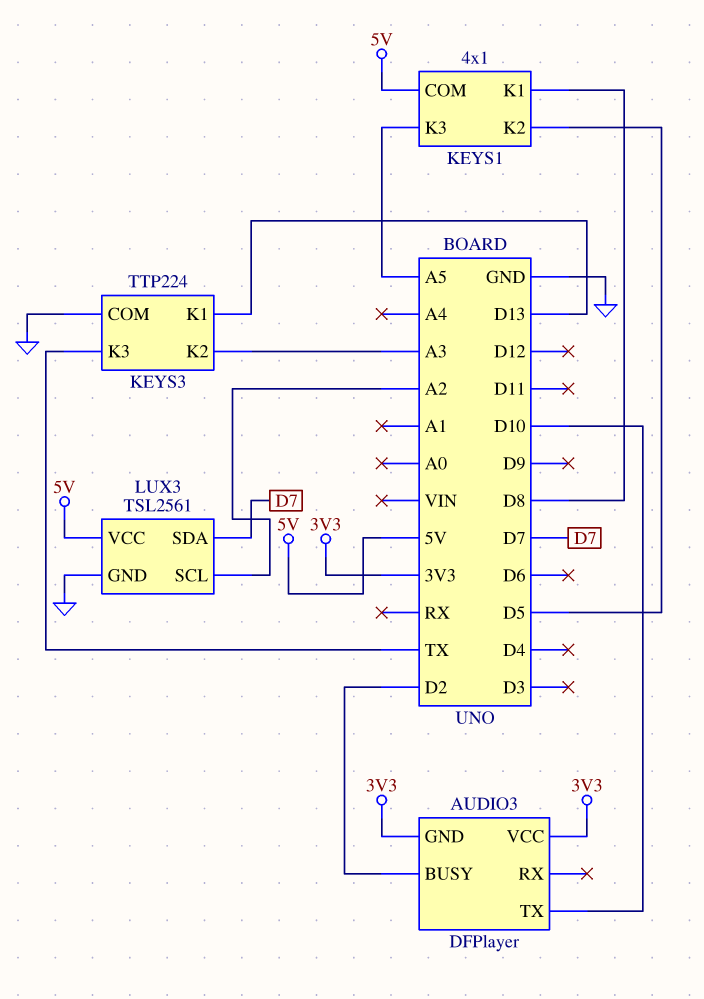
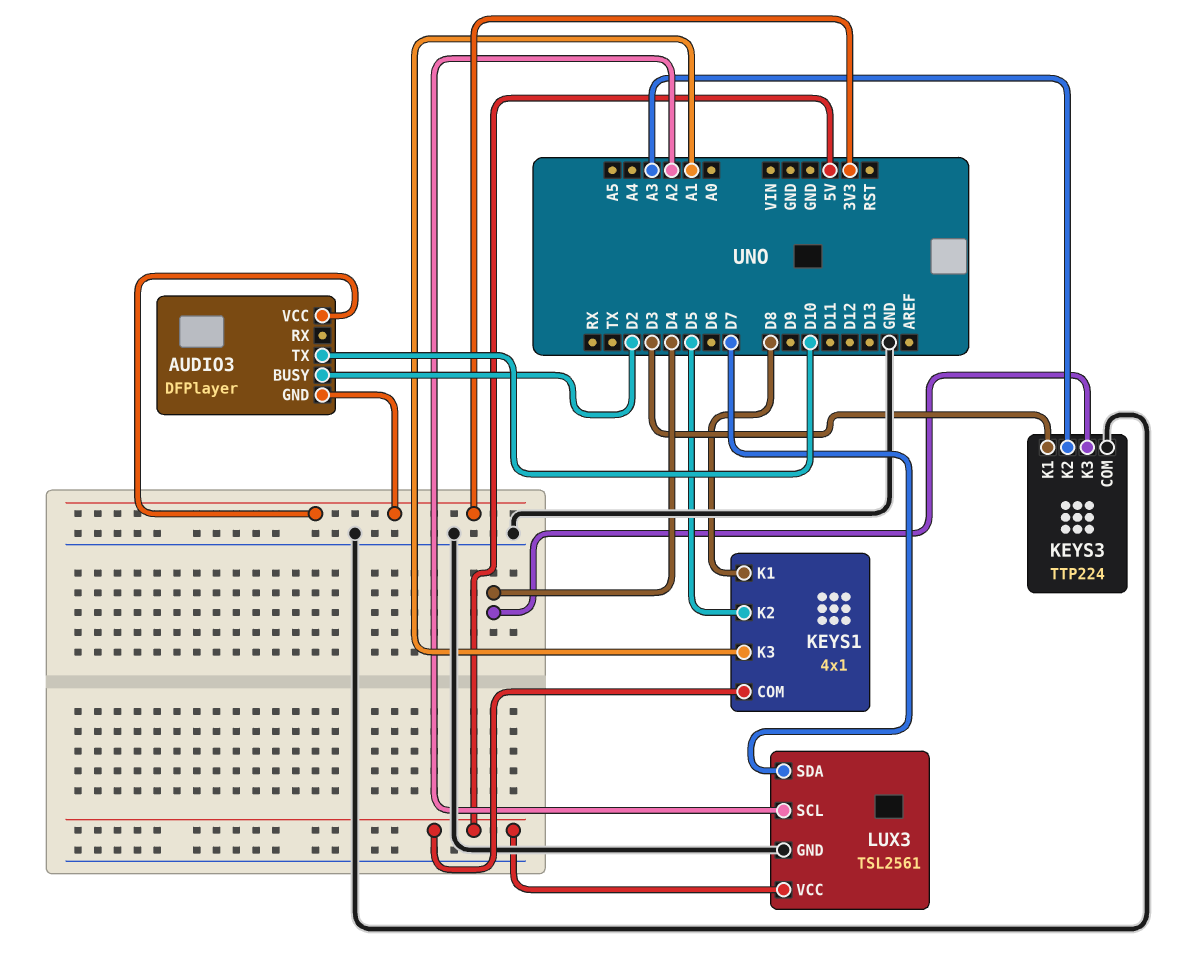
KEYS1 pin K3: A5 -> A1
KEYS3 pin K1: D13 -> D3
KEYS3 pin K3: TX -> D4

